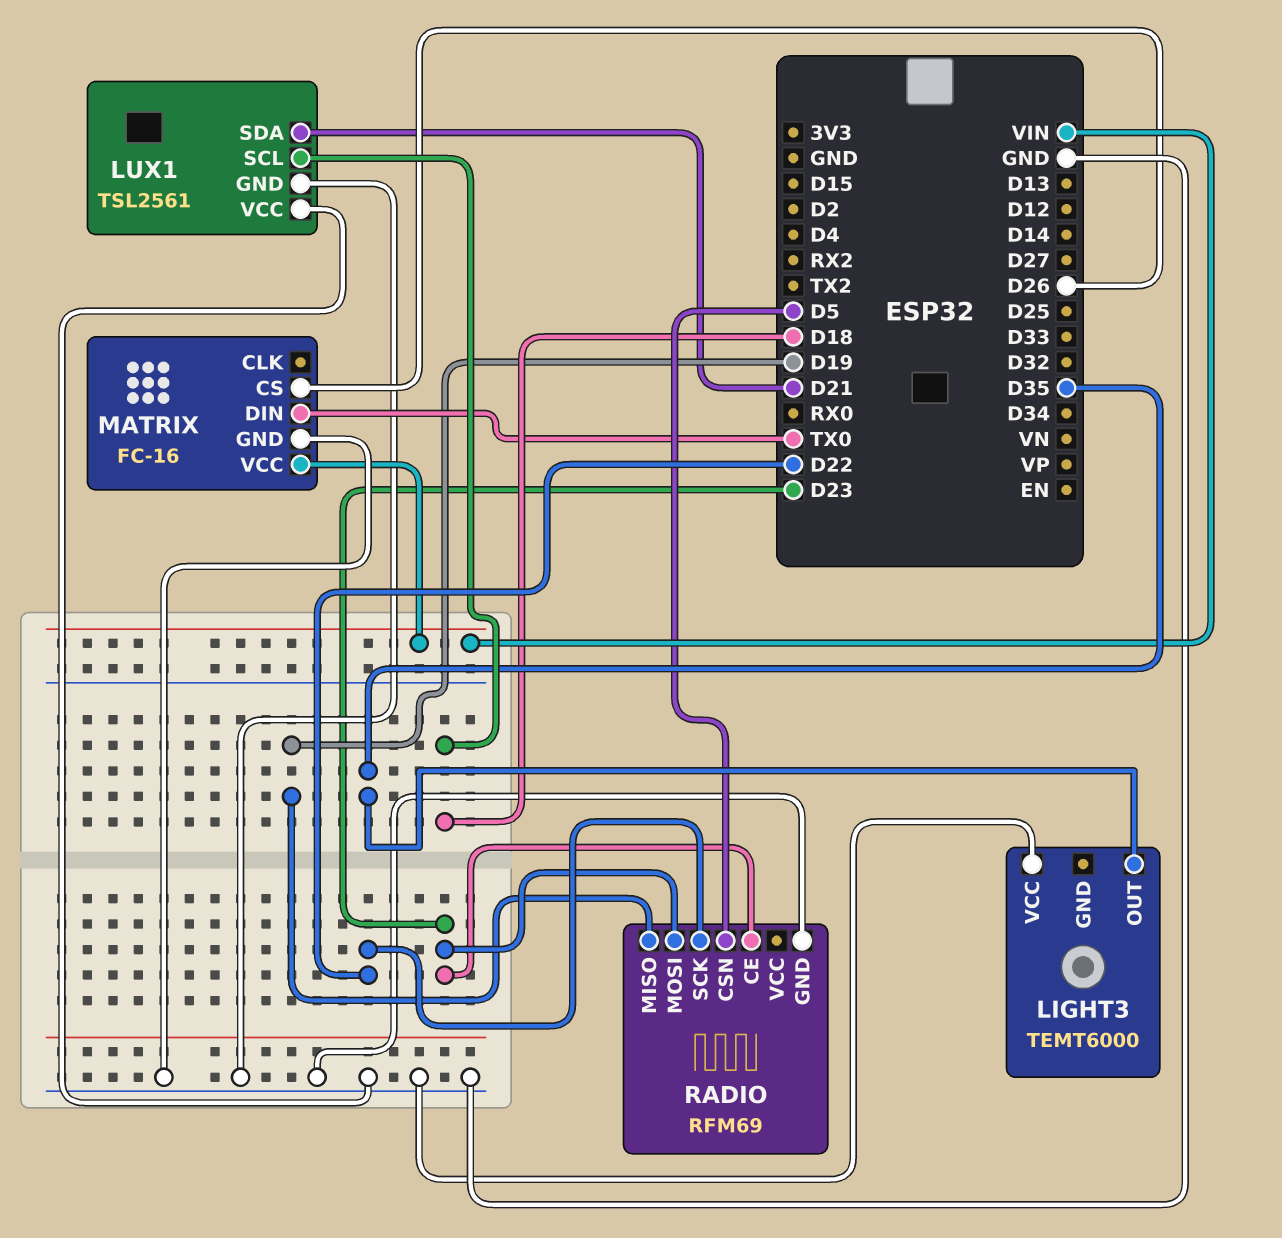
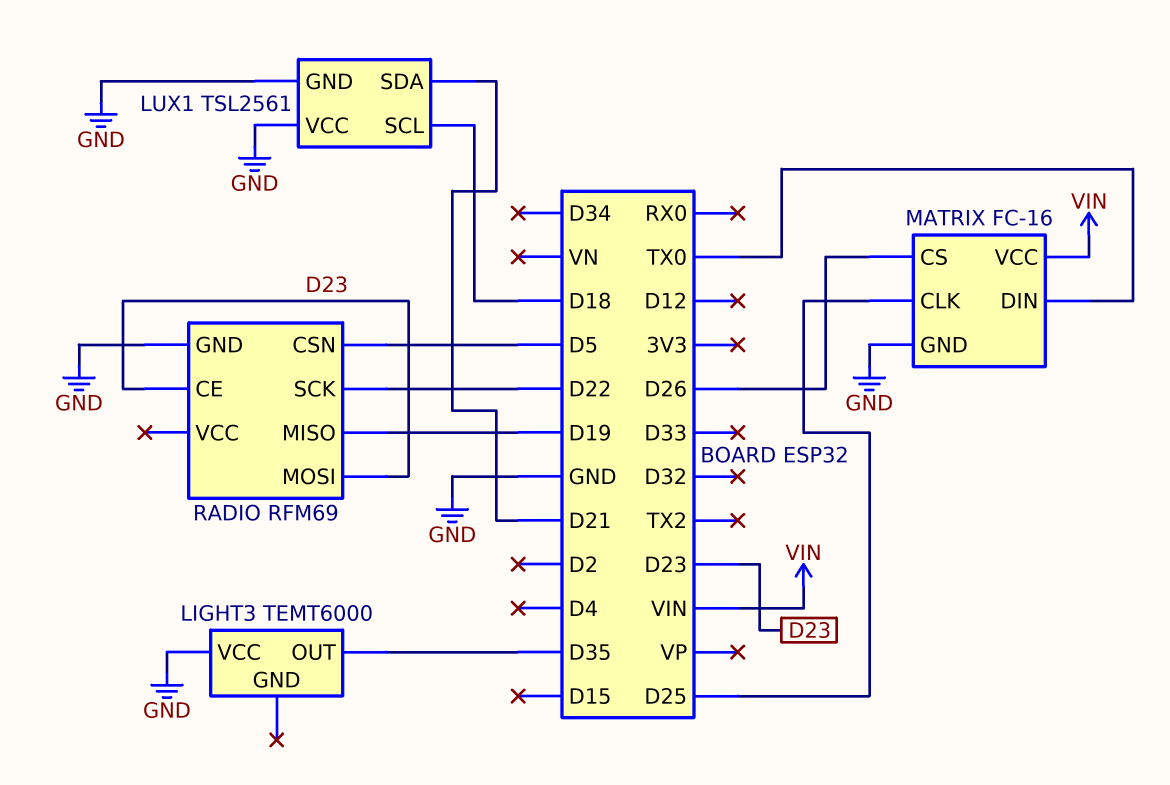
MATRIX pin CLK: none -> D25

